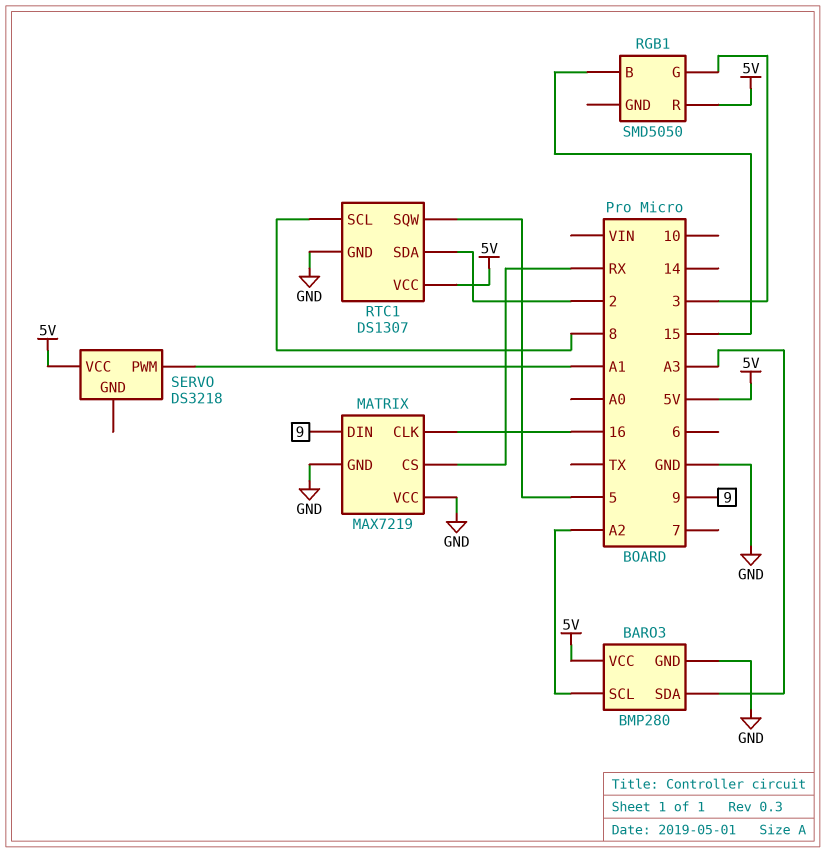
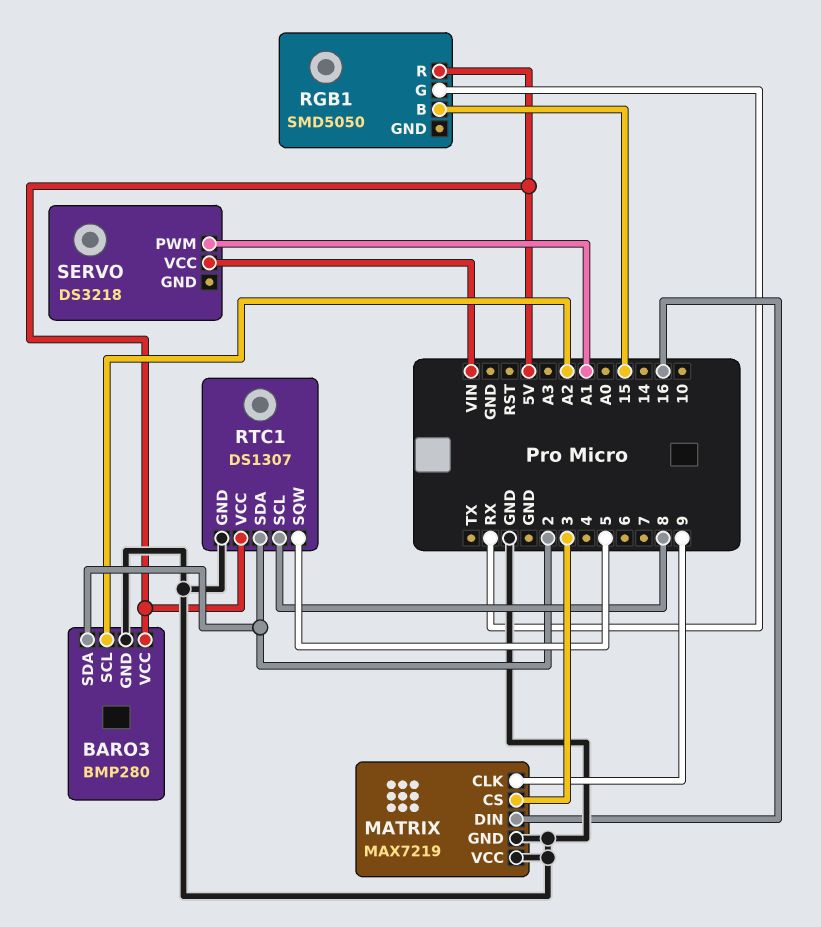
BARO3 pin SDA: A3 -> 2
MATRIX pin CLK: 16 -> 9
MATRIX pin CS: RX -> 3
MATRIX pin DIN: 9 -> 16
RGB1 pin G: 3 -> RX
SERVO pin VCC: 5V -> VIN

